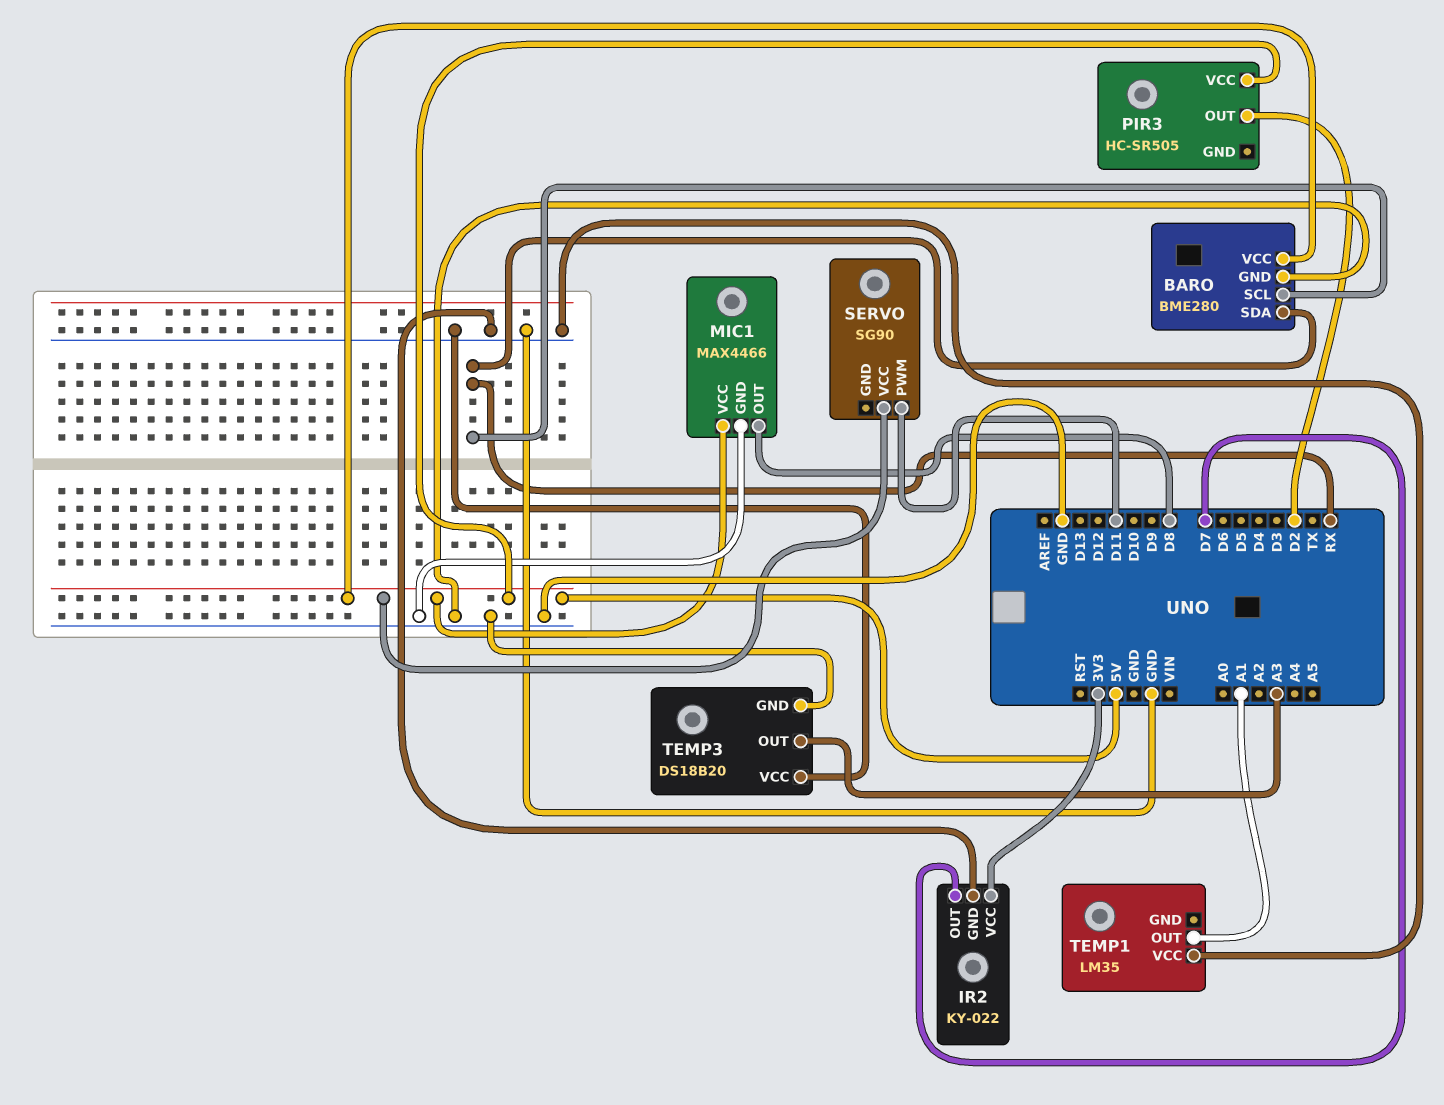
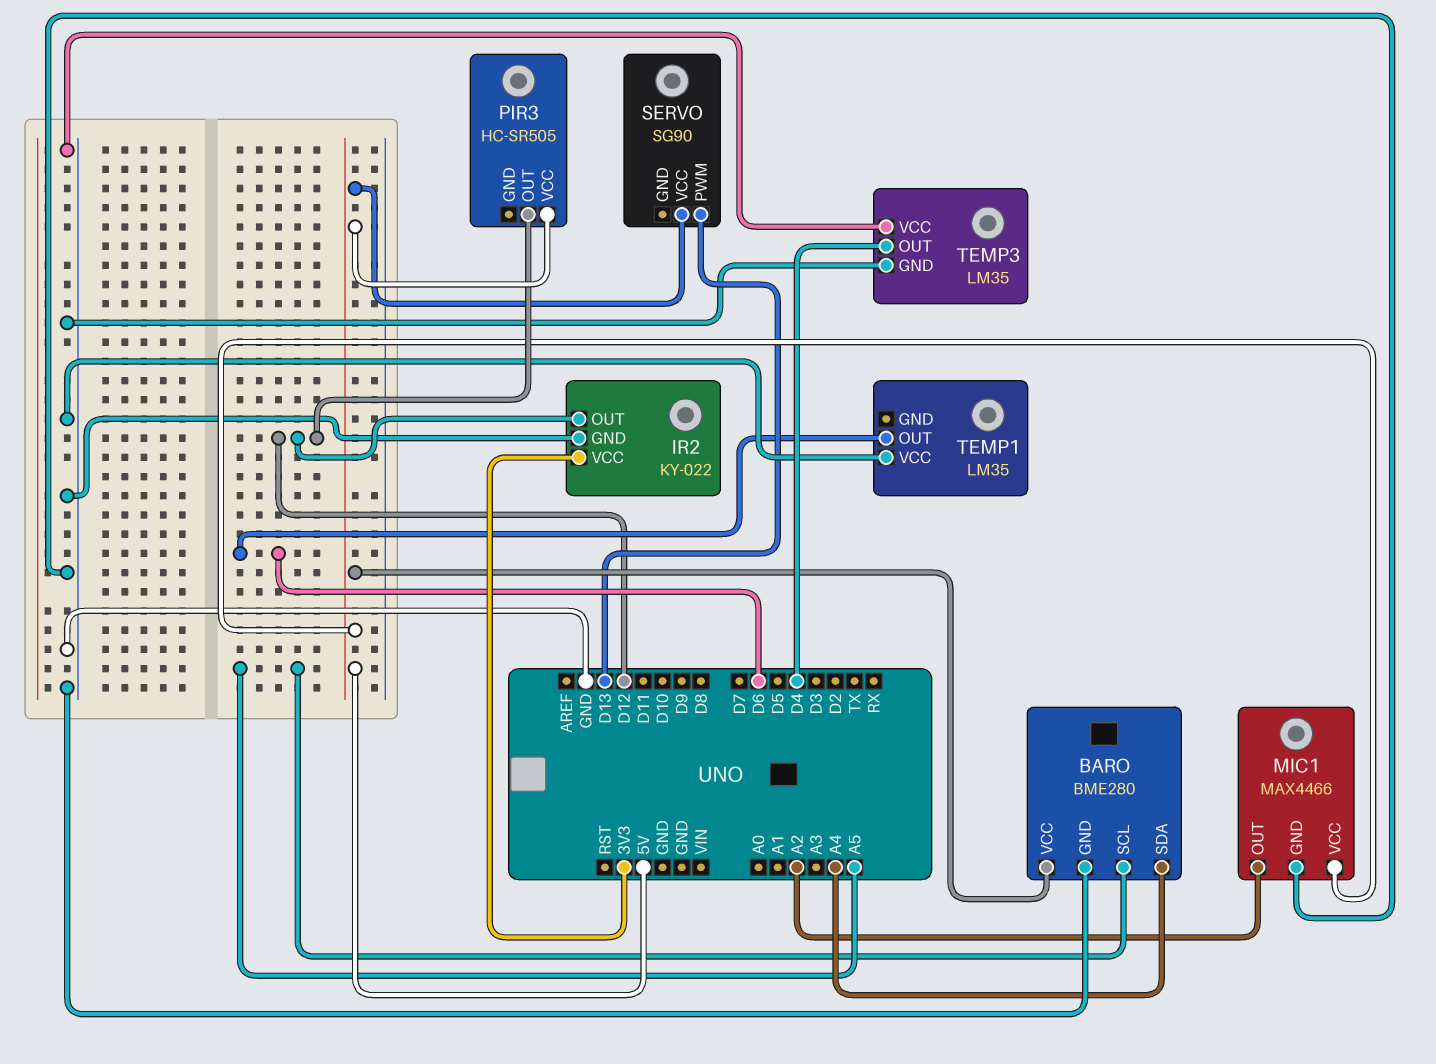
BARO pin SCL: RX -> A5
BARO pin SDA: RX -> A4
IR2 pin OUT: D7 -> D12
MIC1 pin OUT: D8 -> A2
PIR3 pin OUT: D2 -> D12
SERVO pin PWM: D11 -> D13
TEMP1 pin OUT: A1 -> D6
TEMP3: DS18B20 -> LM35
TEMP3 pin OUT: A3 -> D4

